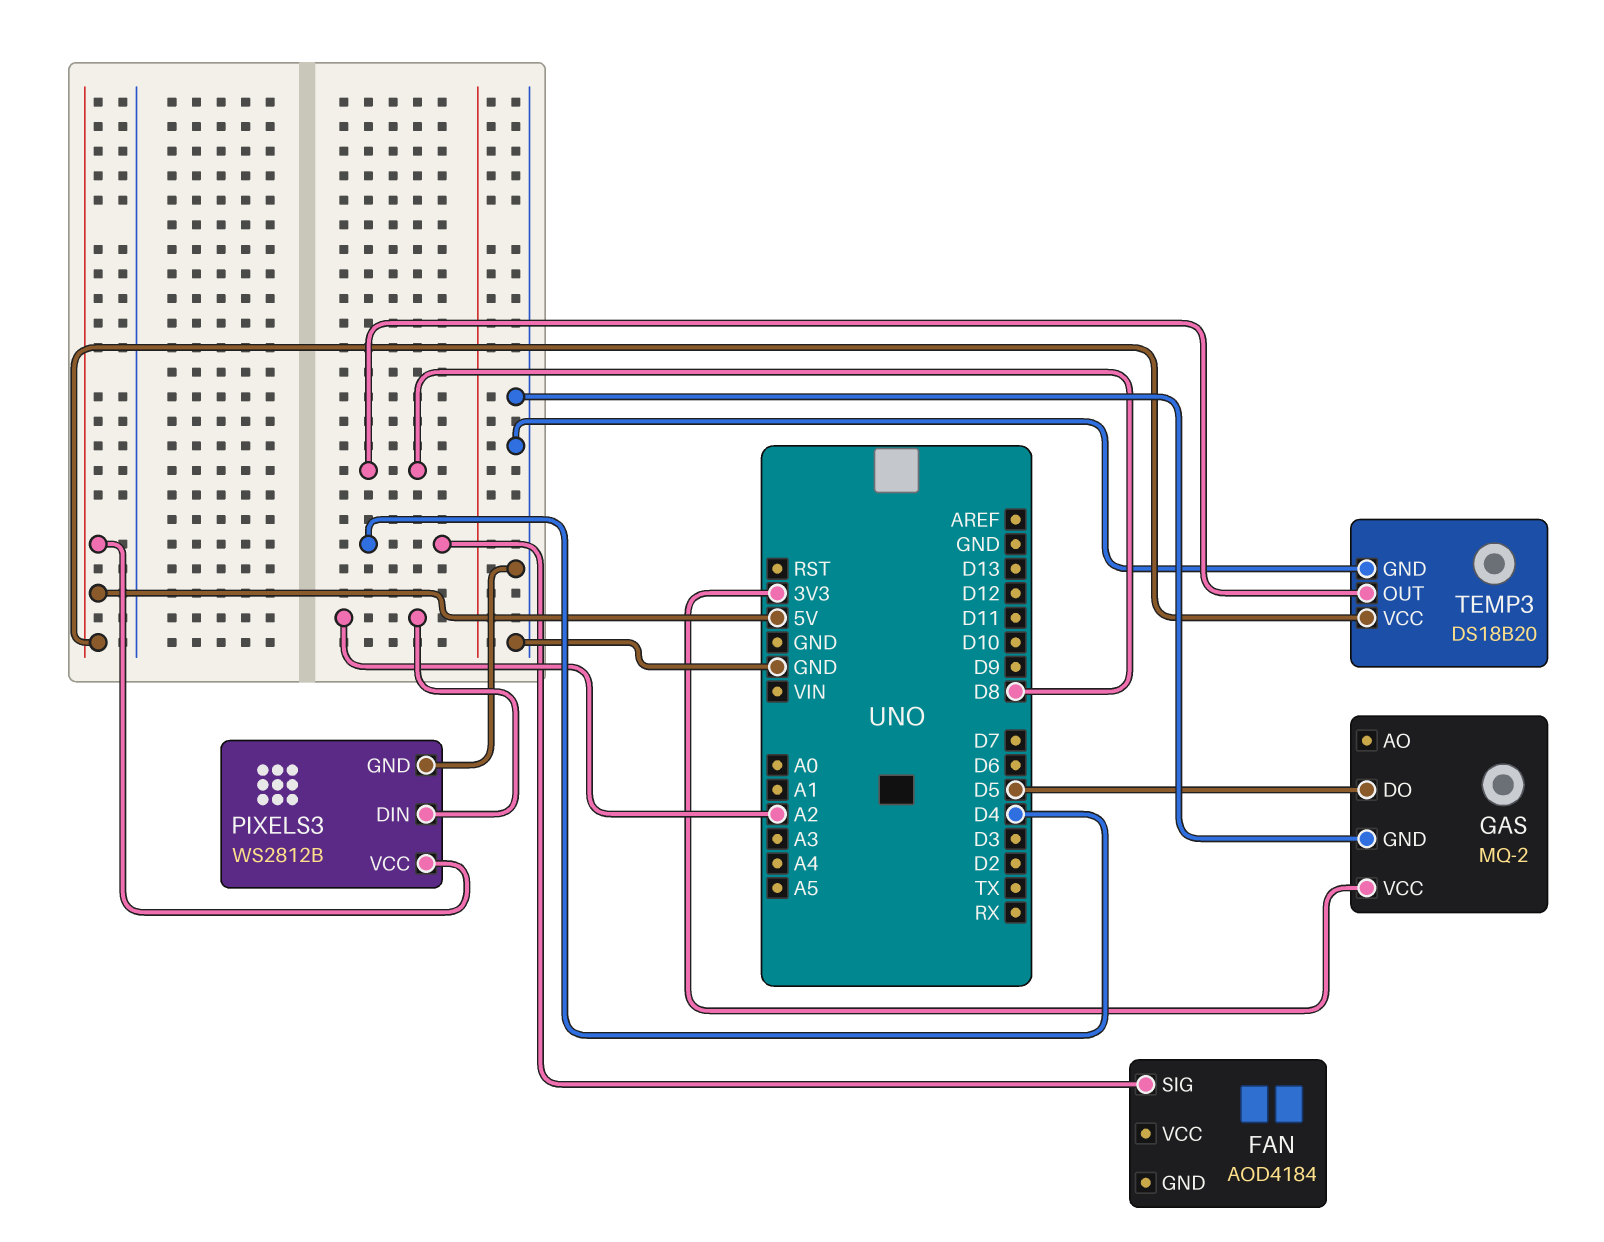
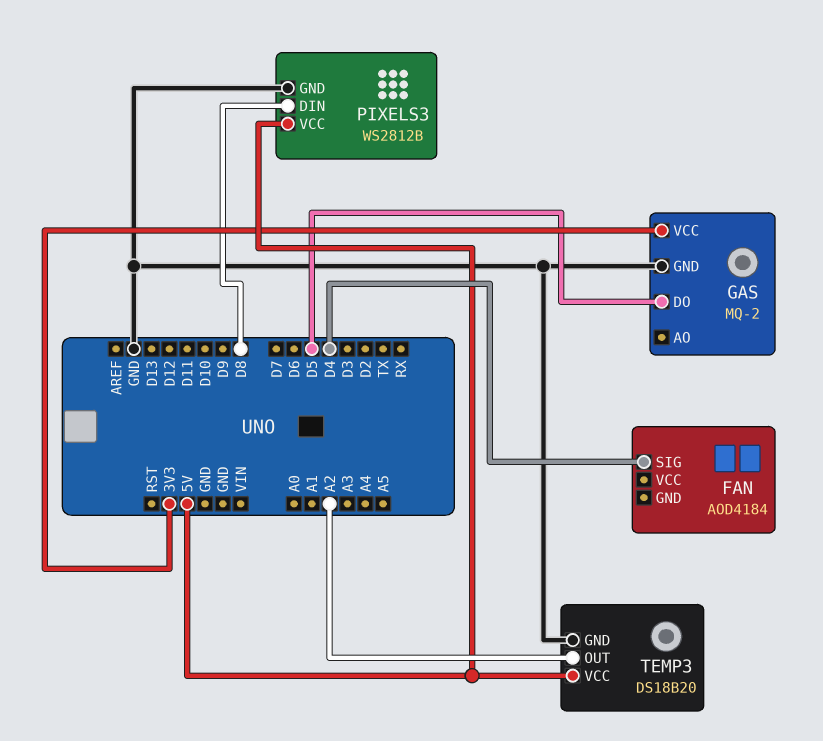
PIXELS3 pin DIN: A2 -> D8
TEMP3 pin OUT: D8 -> A2

